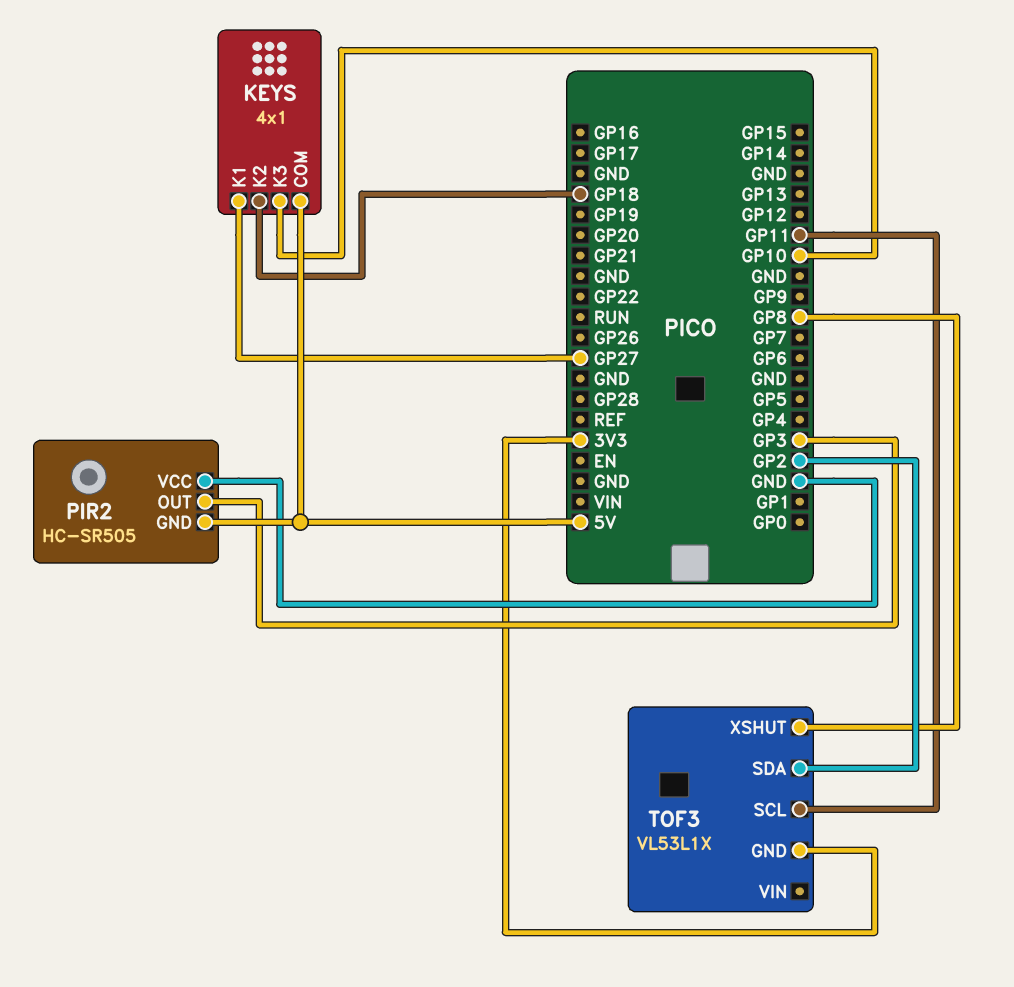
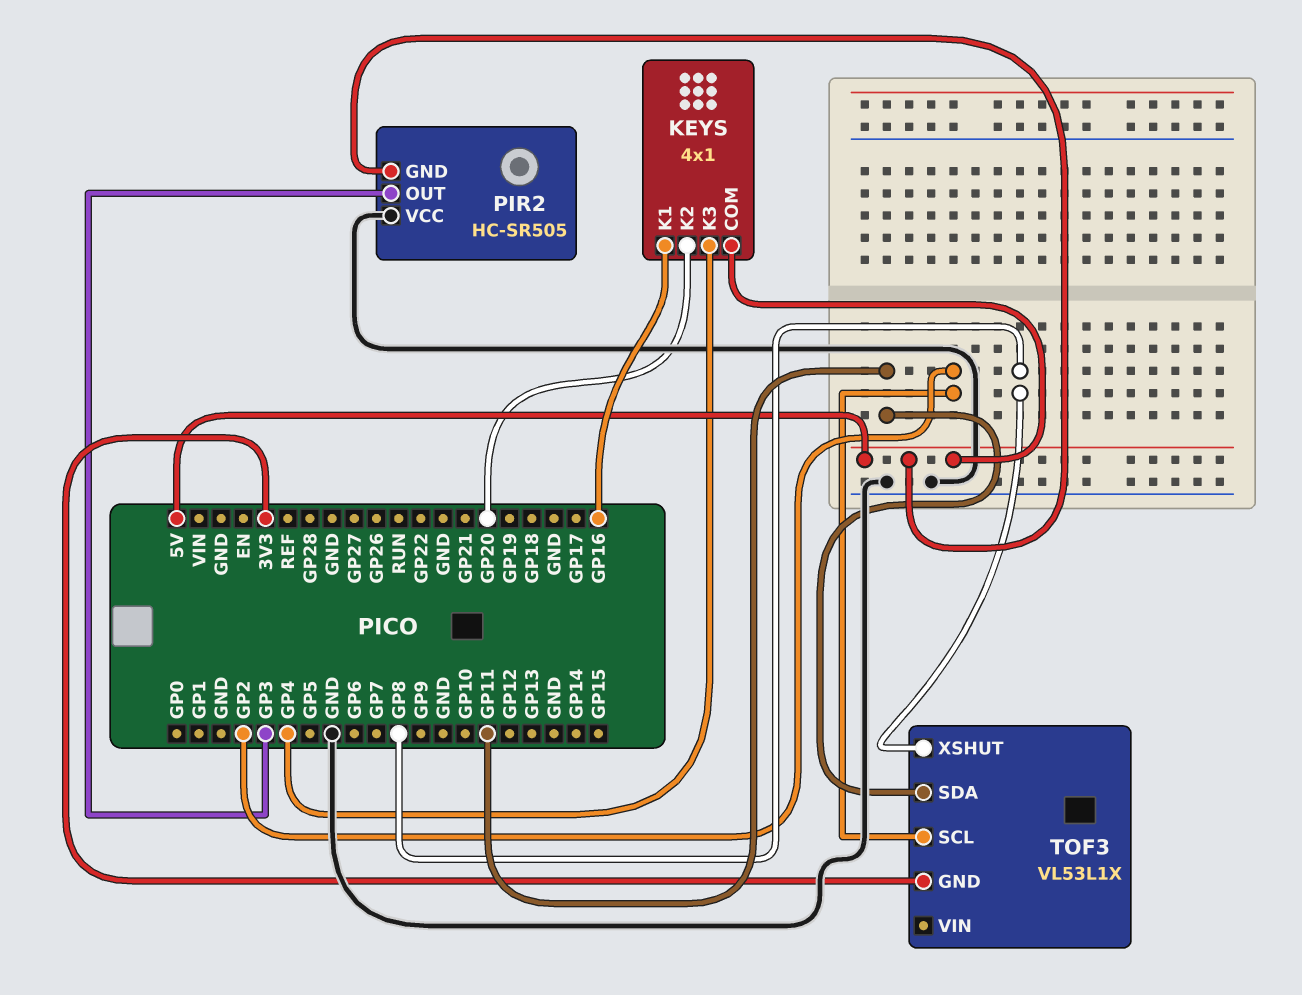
KEYS pin K1: GP27 -> GP16
KEYS pin K2: GP18 -> GP20
KEYS pin K3: GP10 -> GP4
TOF3 pin SCL: GP11 -> GP2
TOF3 pin SDA: GP2 -> GP11

